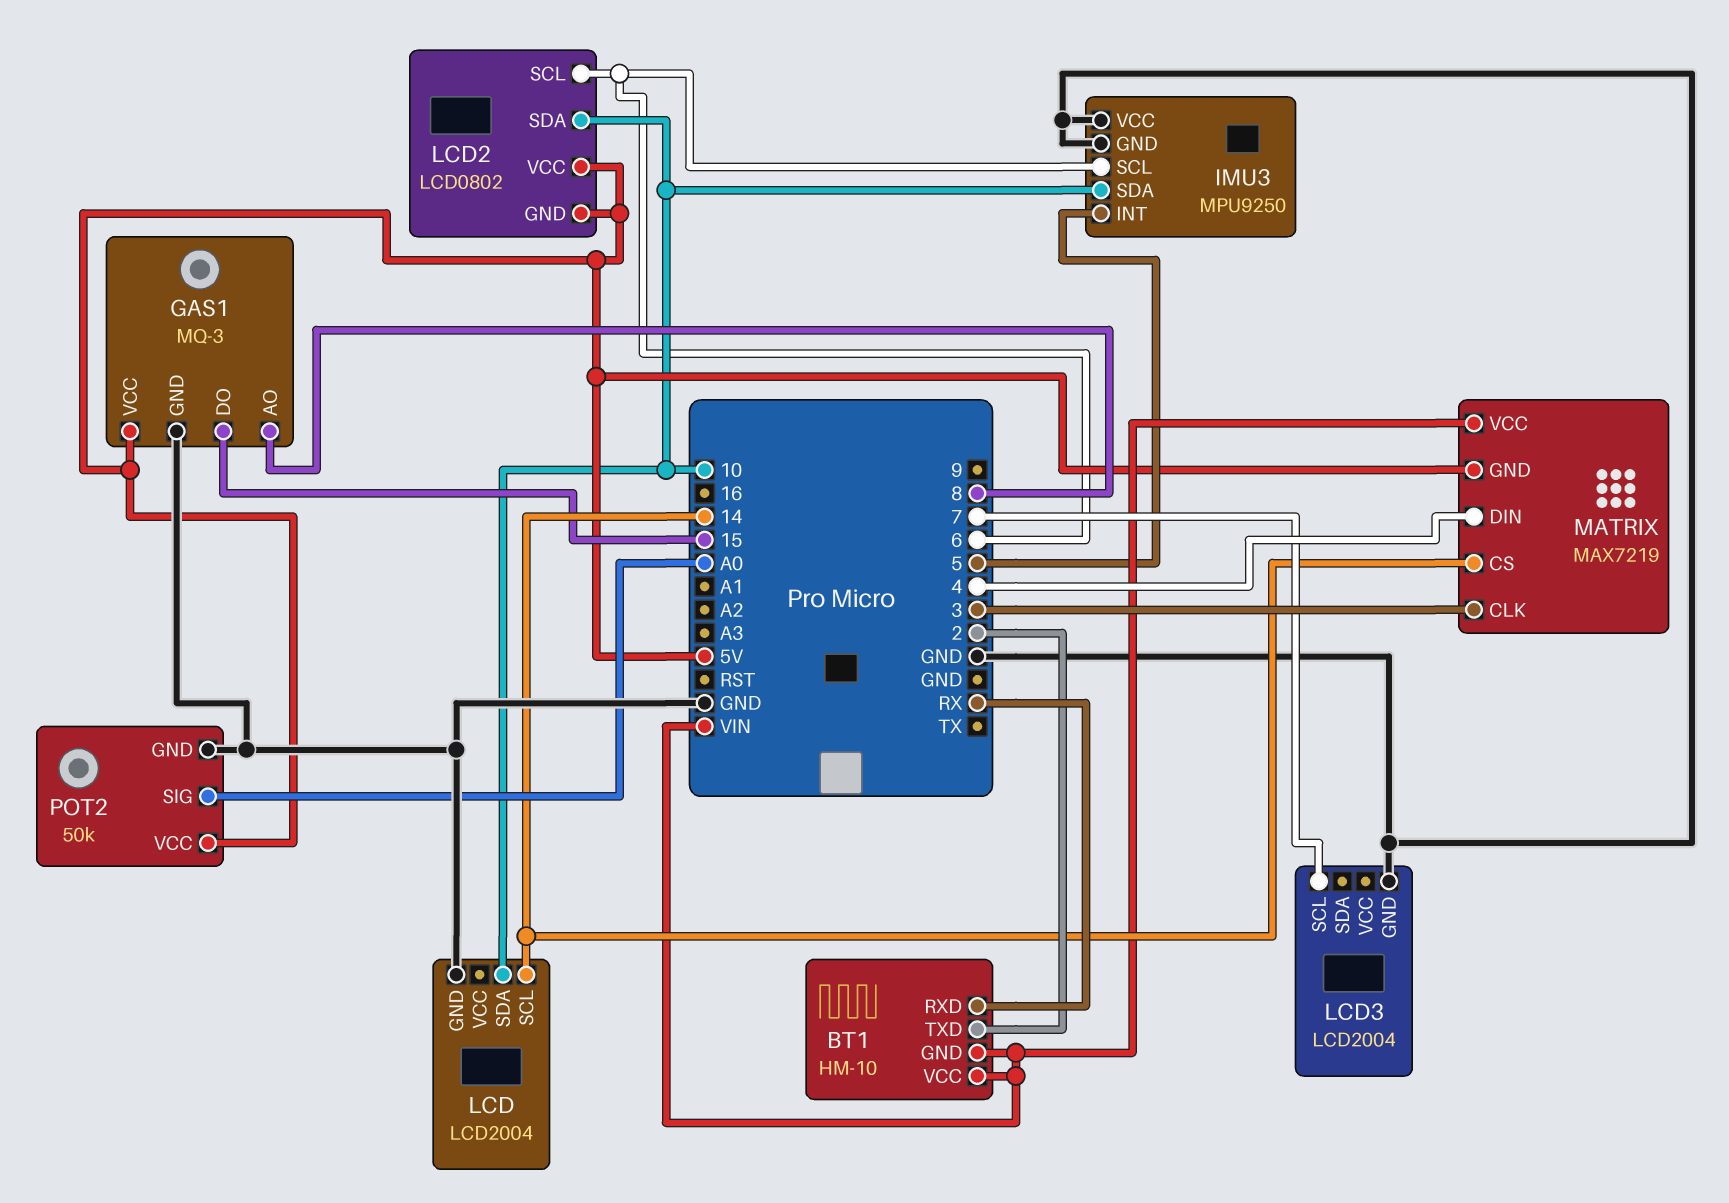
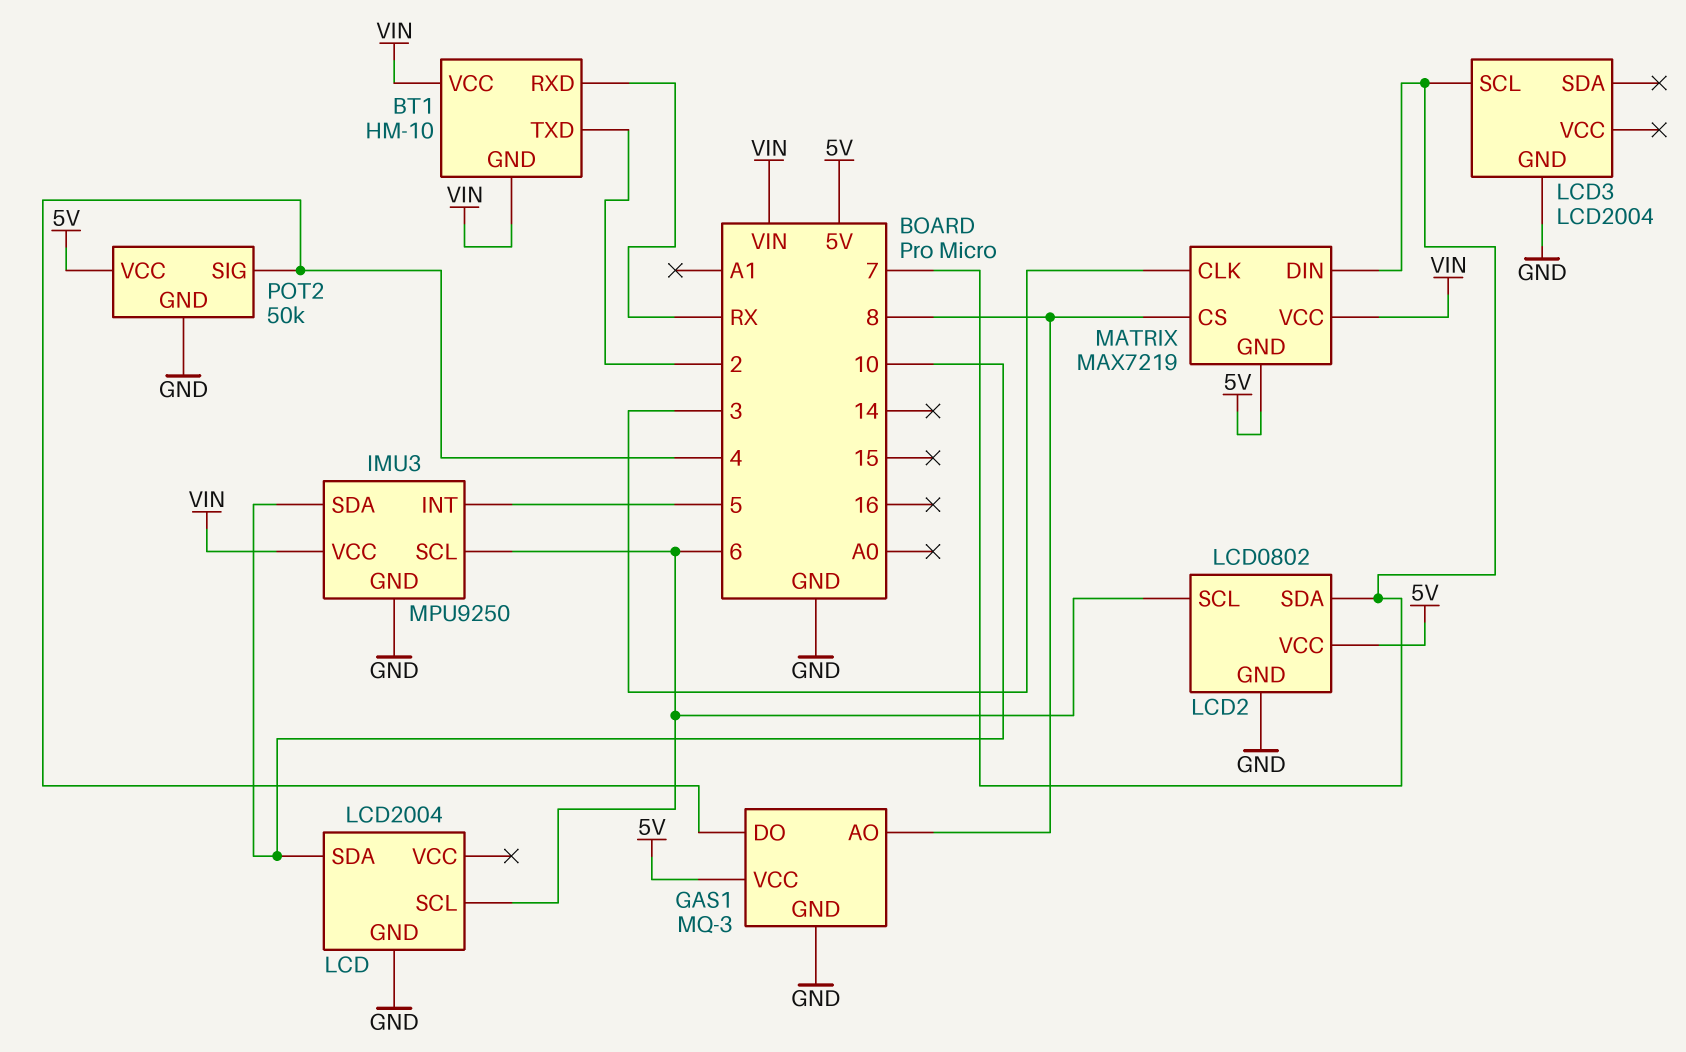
GAS1 pin DO: 15 -> 4
IMU3 pin VCC: GND -> VIN
LCD pin SCL: 14 -> 6
LCD2 pin GND: 5V -> GND
LCD2 pin SDA: 10 -> 7
MATRIX pin CS: 14 -> 8
MATRIX pin DIN: 4 -> 7
POT2 pin SIG: A0 -> 4

